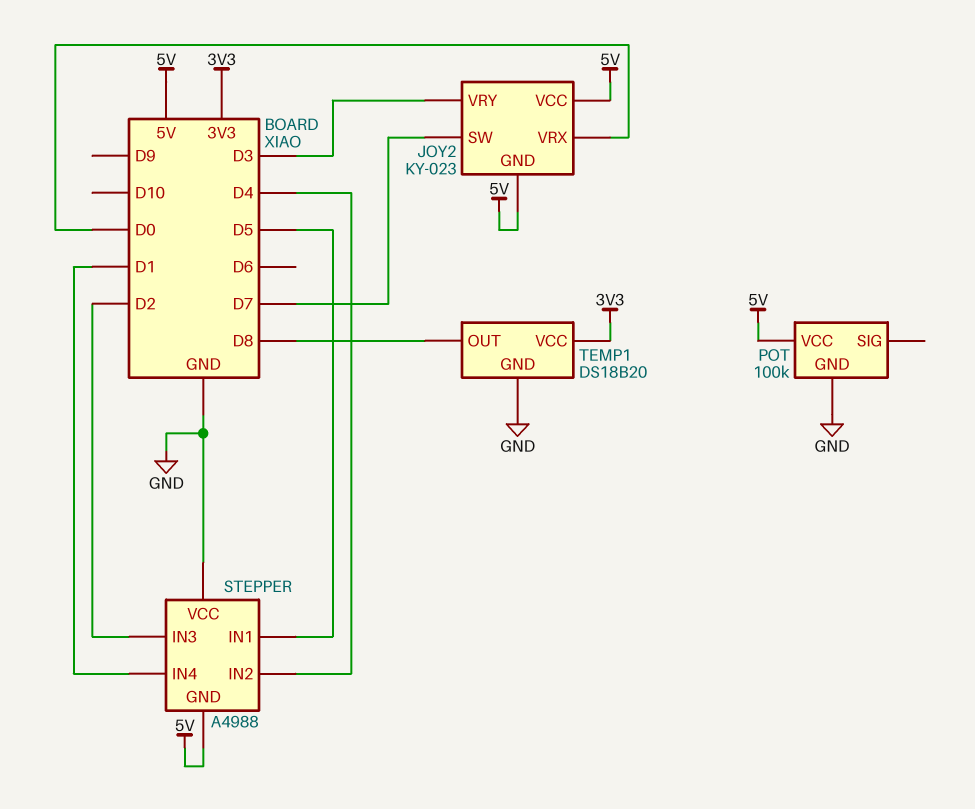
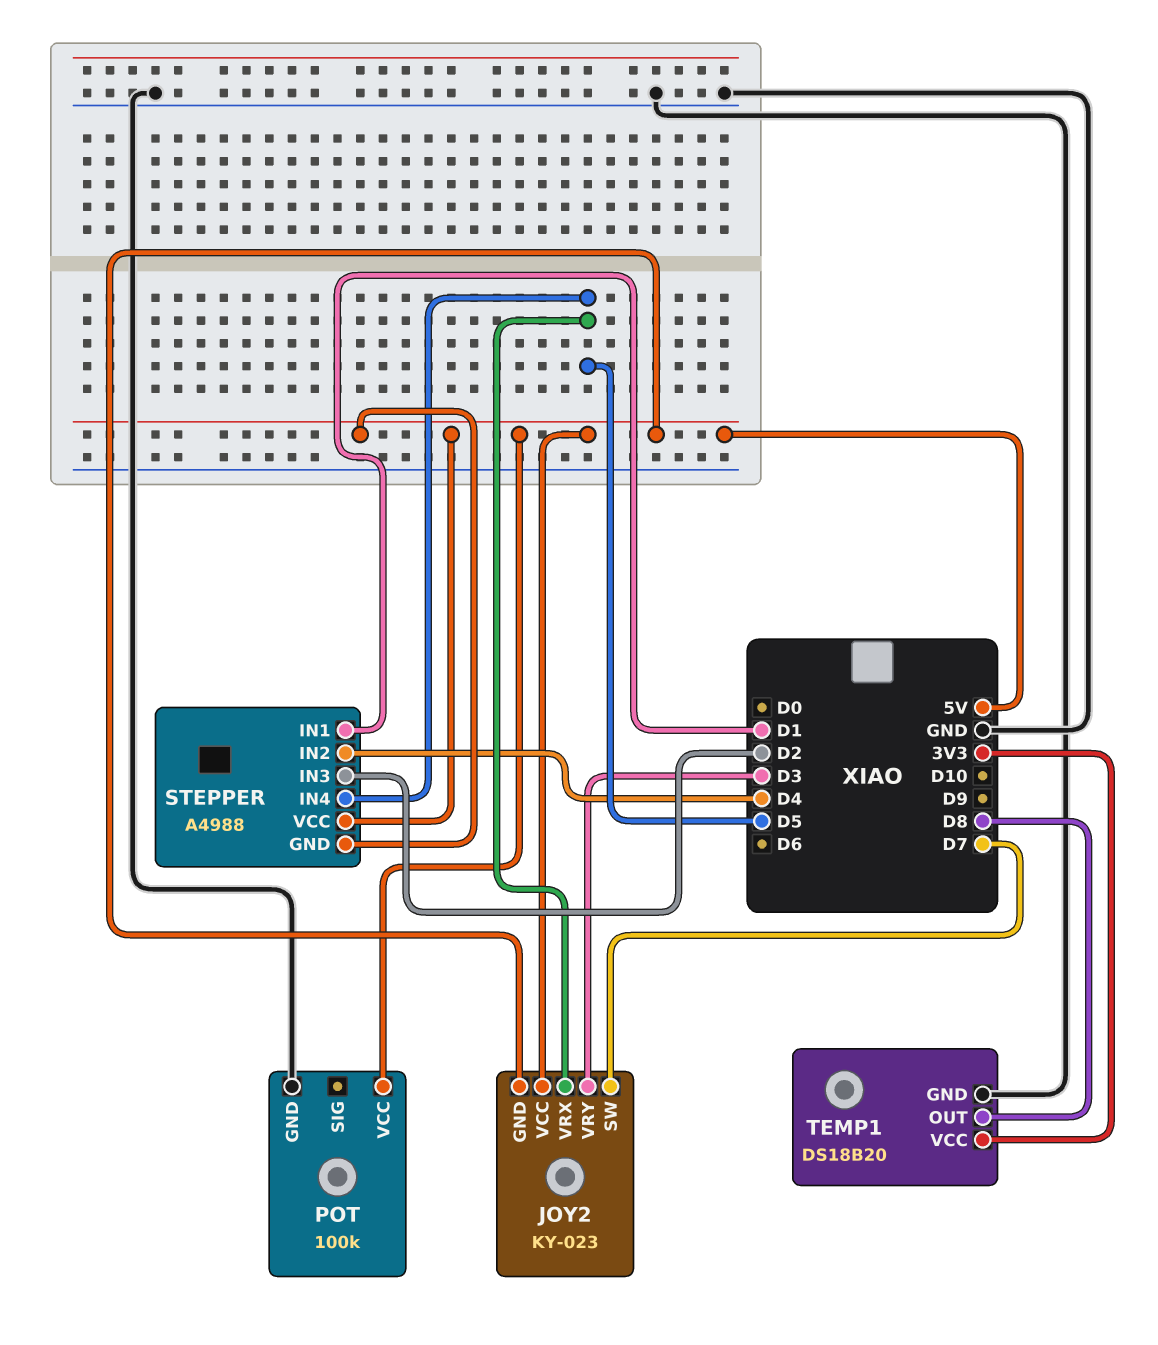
JOY2 pin VRX: D0 -> D5
STEPPER pin IN1: D5 -> D1
STEPPER pin IN4: D1 -> D5
STEPPER pin VCC: GND -> 5V

